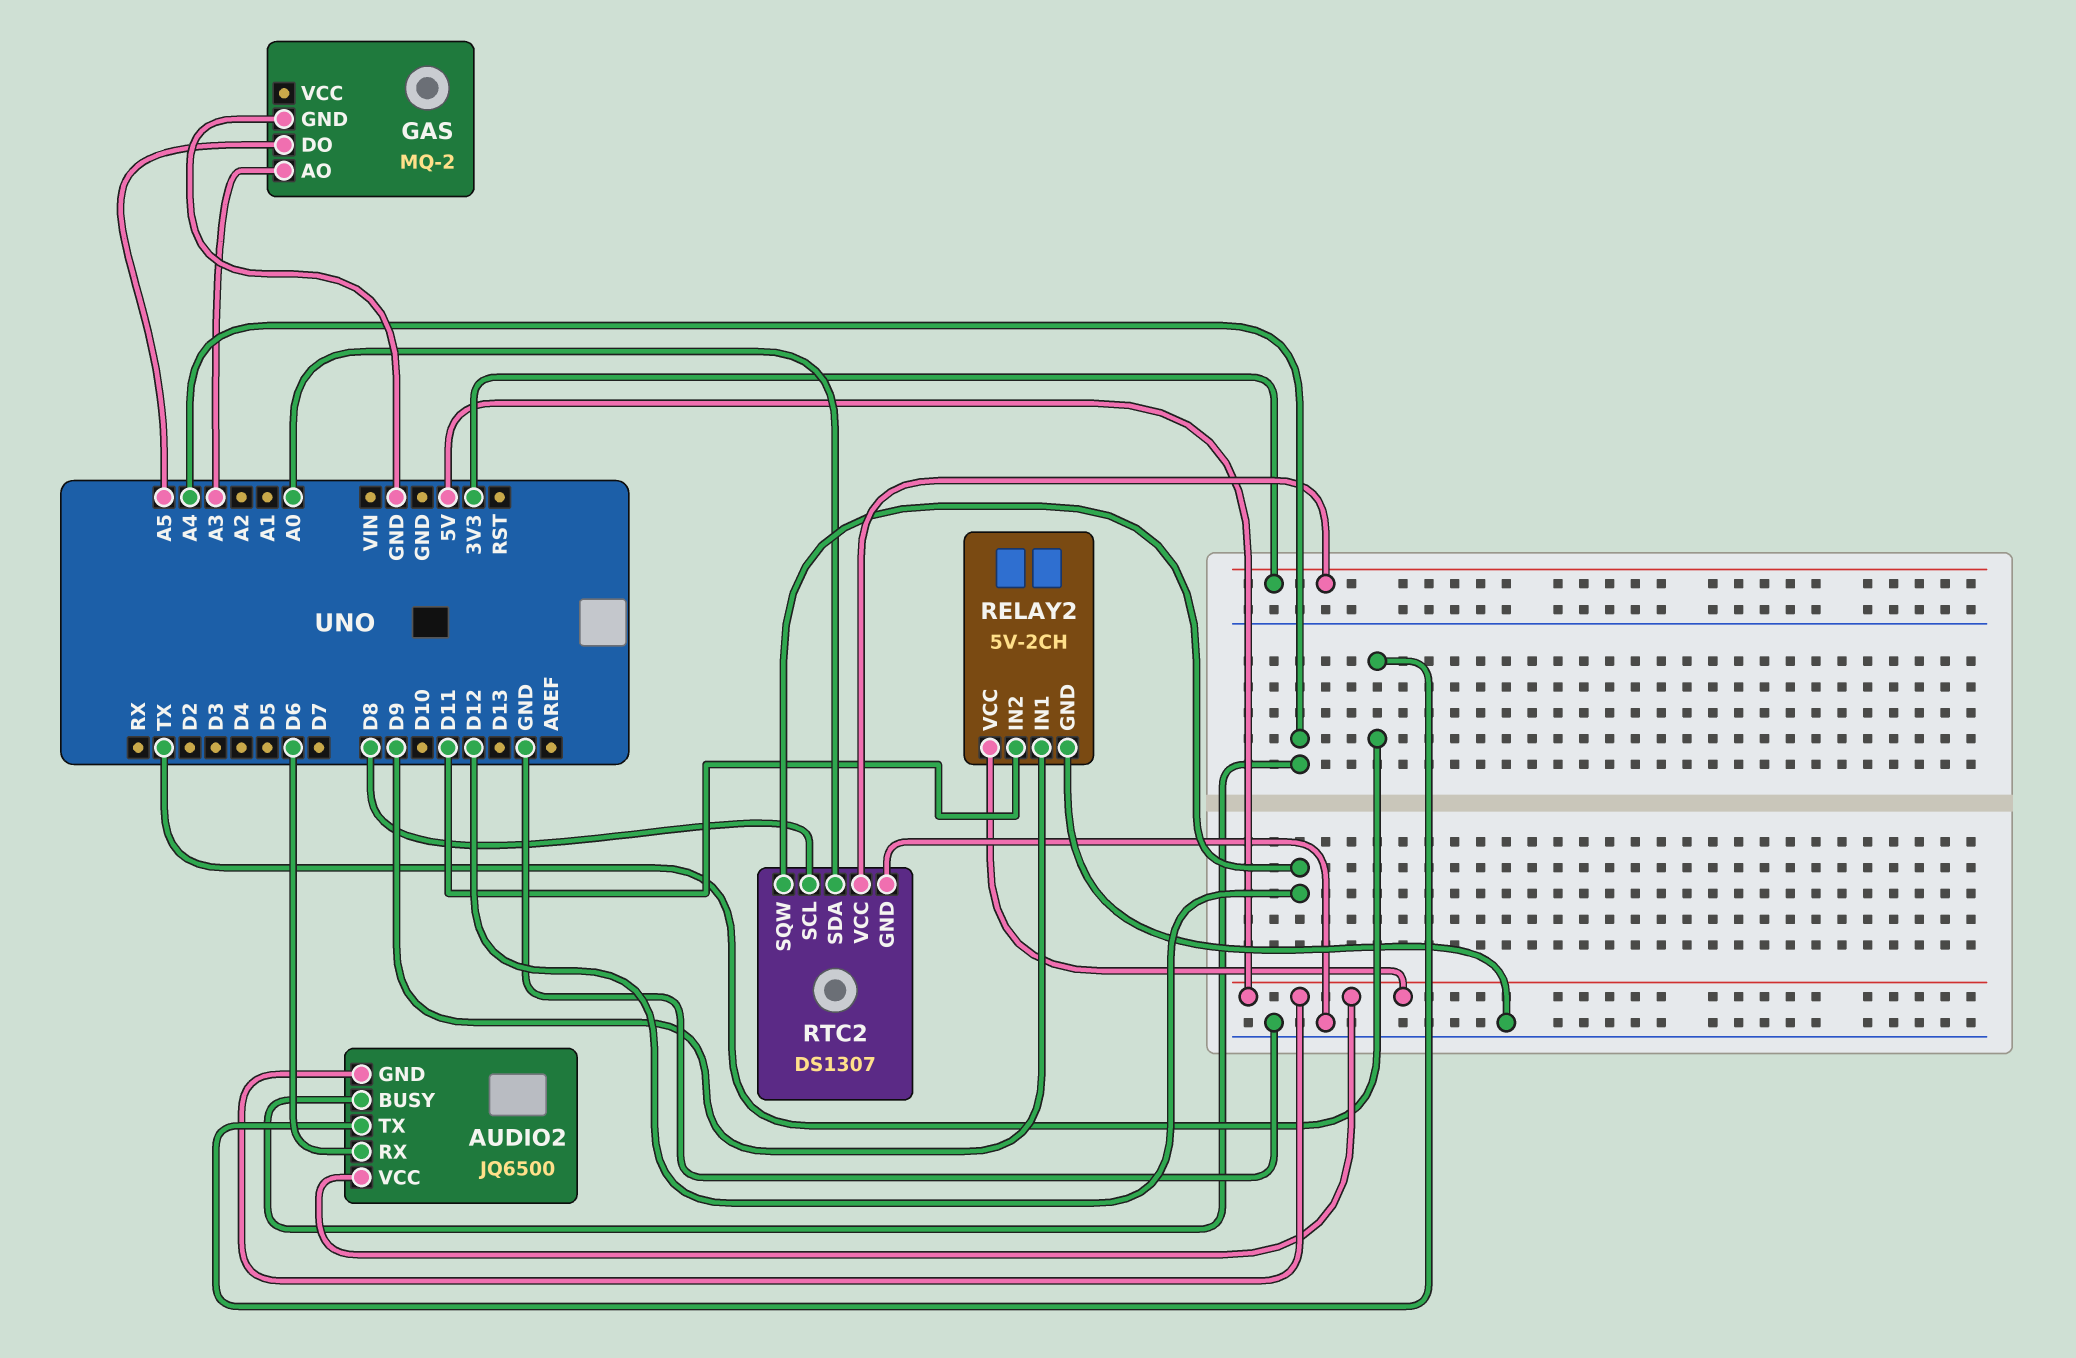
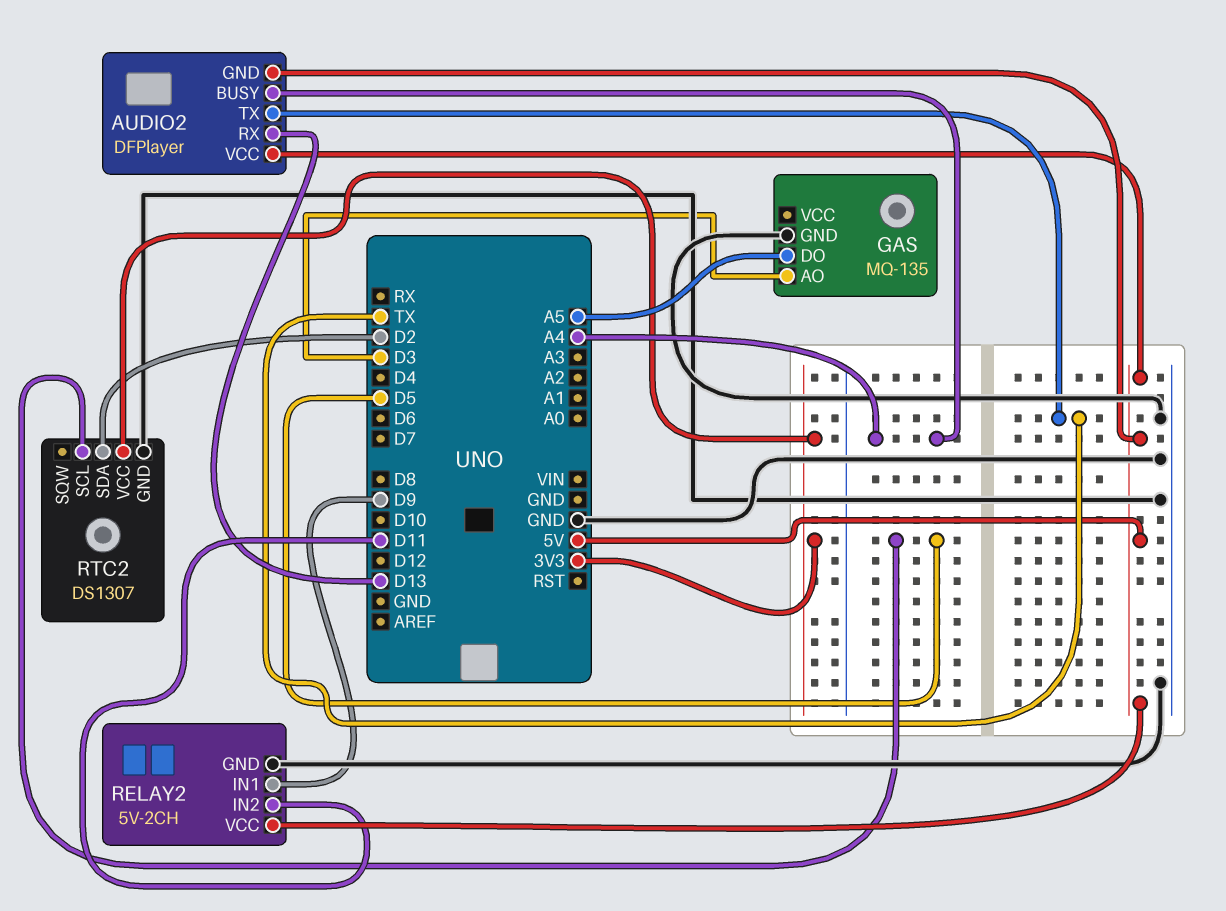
AUDIO2: JQ6500 -> DFPlayer
AUDIO2 pin RX: D6 -> D13
GAS: MQ-2 -> MQ-135
GAS pin AO: A3 -> D3
RTC2 pin SCL: D8 -> D5
RTC2 pin SDA: A0 -> D2
RTC2 pin SQW: D12 -> none

